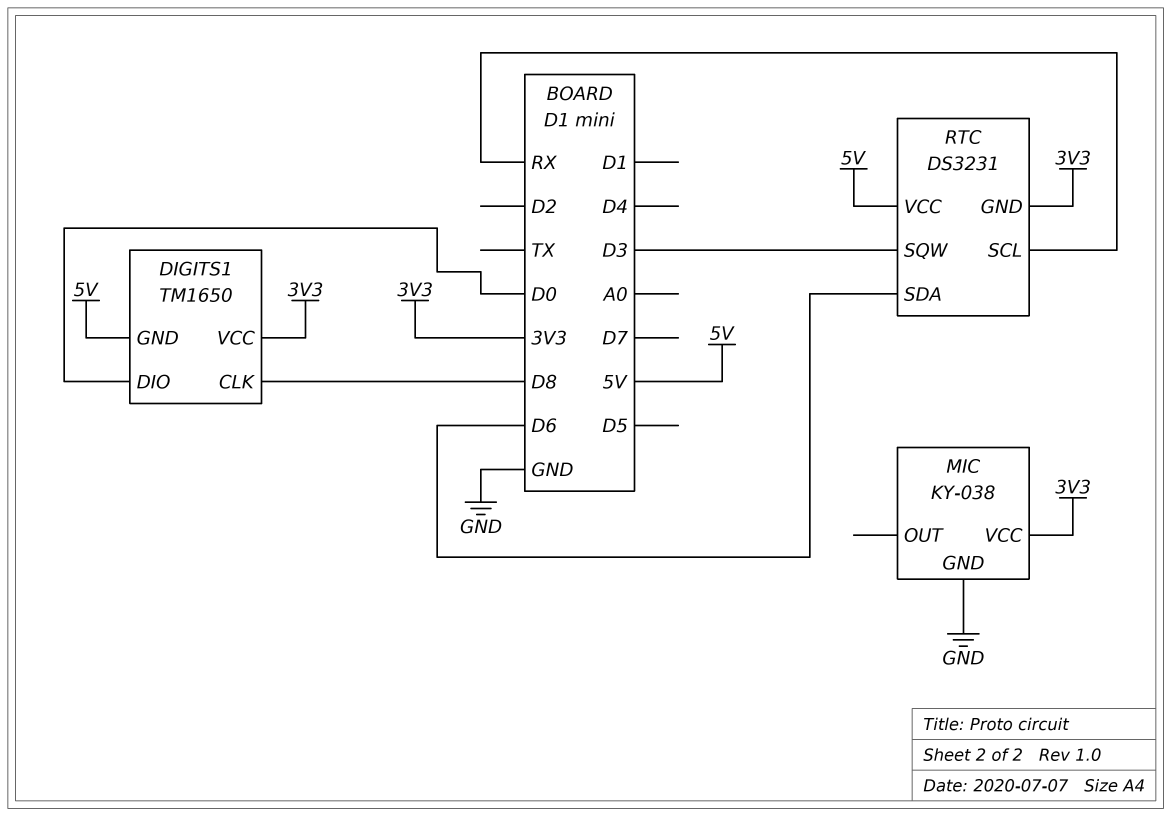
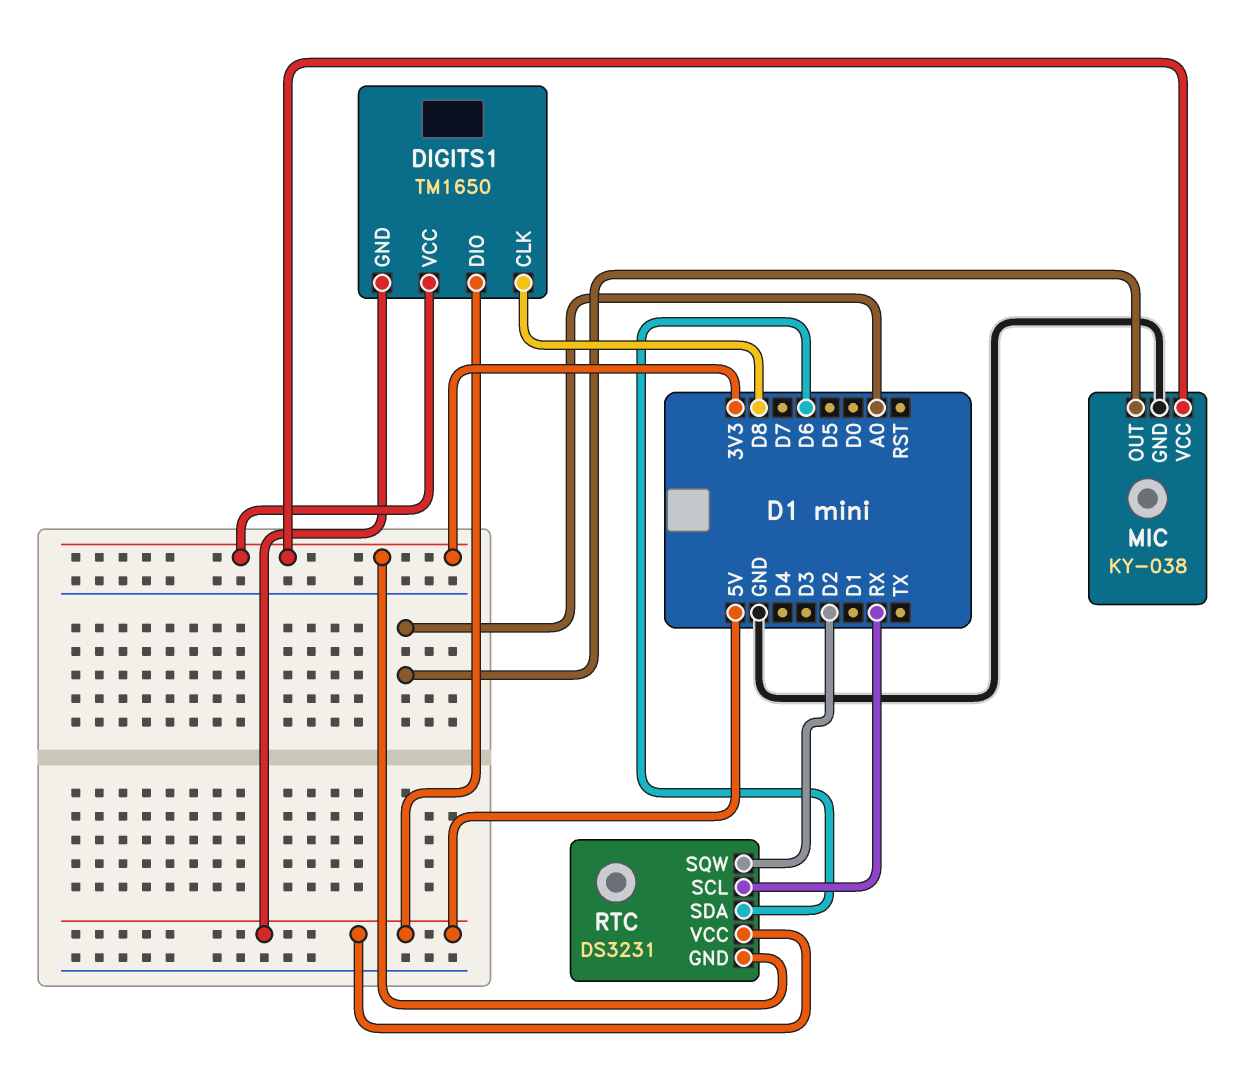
DIGITS1 pin DIO: D0 -> 5V
MIC pin OUT: none -> A0
RTC pin SQW: D3 -> D2

